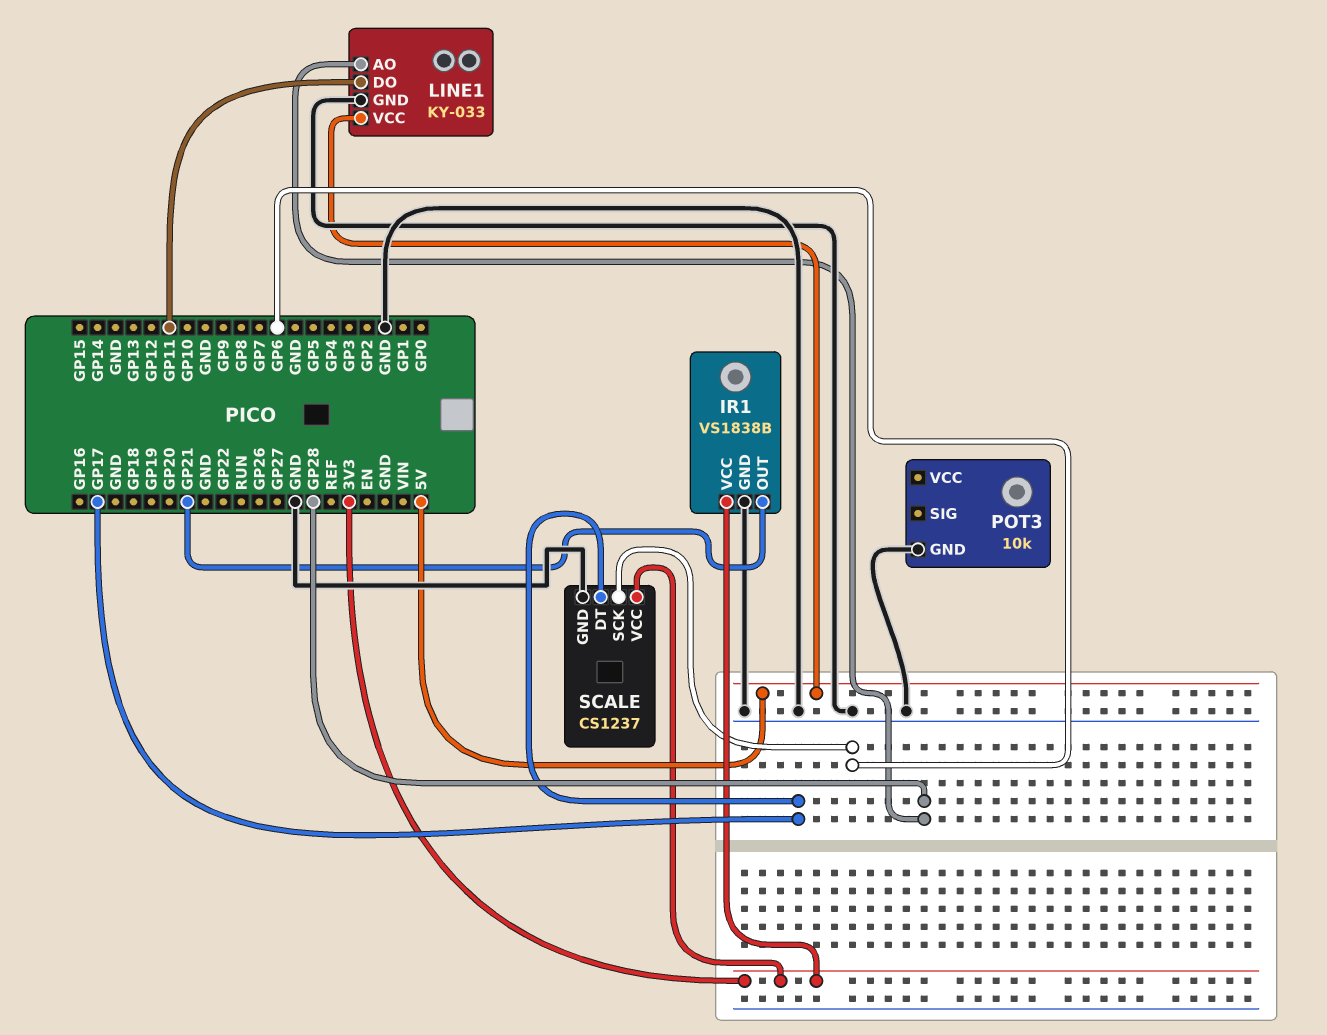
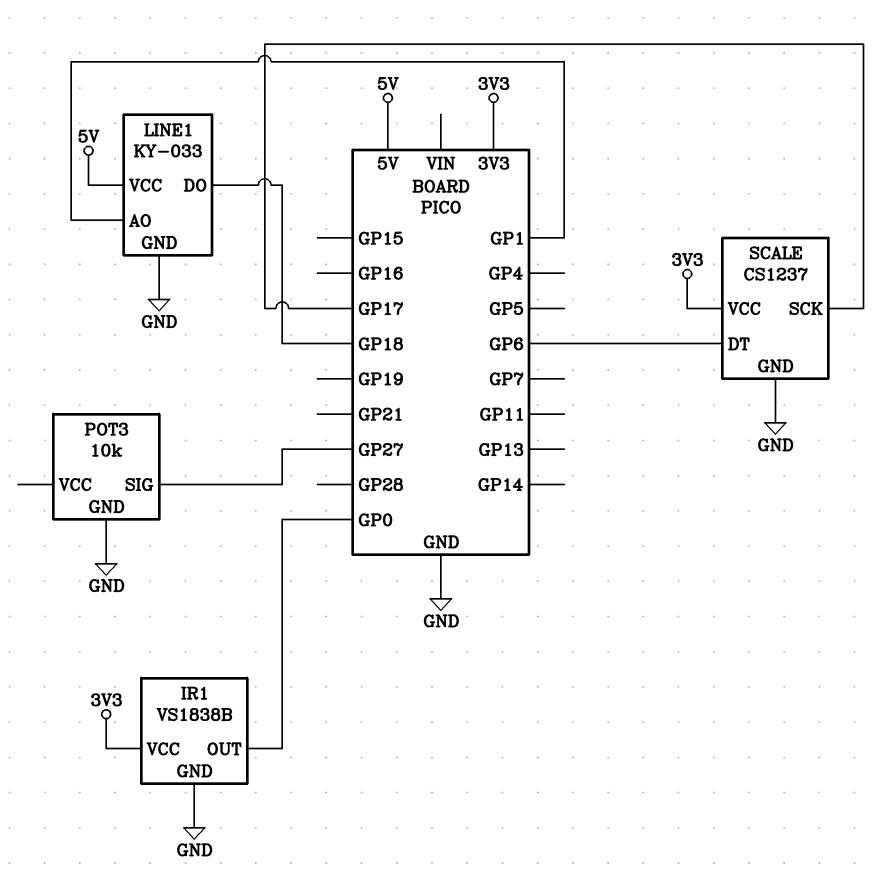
IR1 pin OUT: GP21 -> GP0
LINE1 pin AO: GP28 -> GP1
LINE1 pin DO: GP11 -> GP18
POT3 pin SIG: none -> GP27
SCALE pin DT: GP17 -> GP6
SCALE pin SCK: GP6 -> GP17

